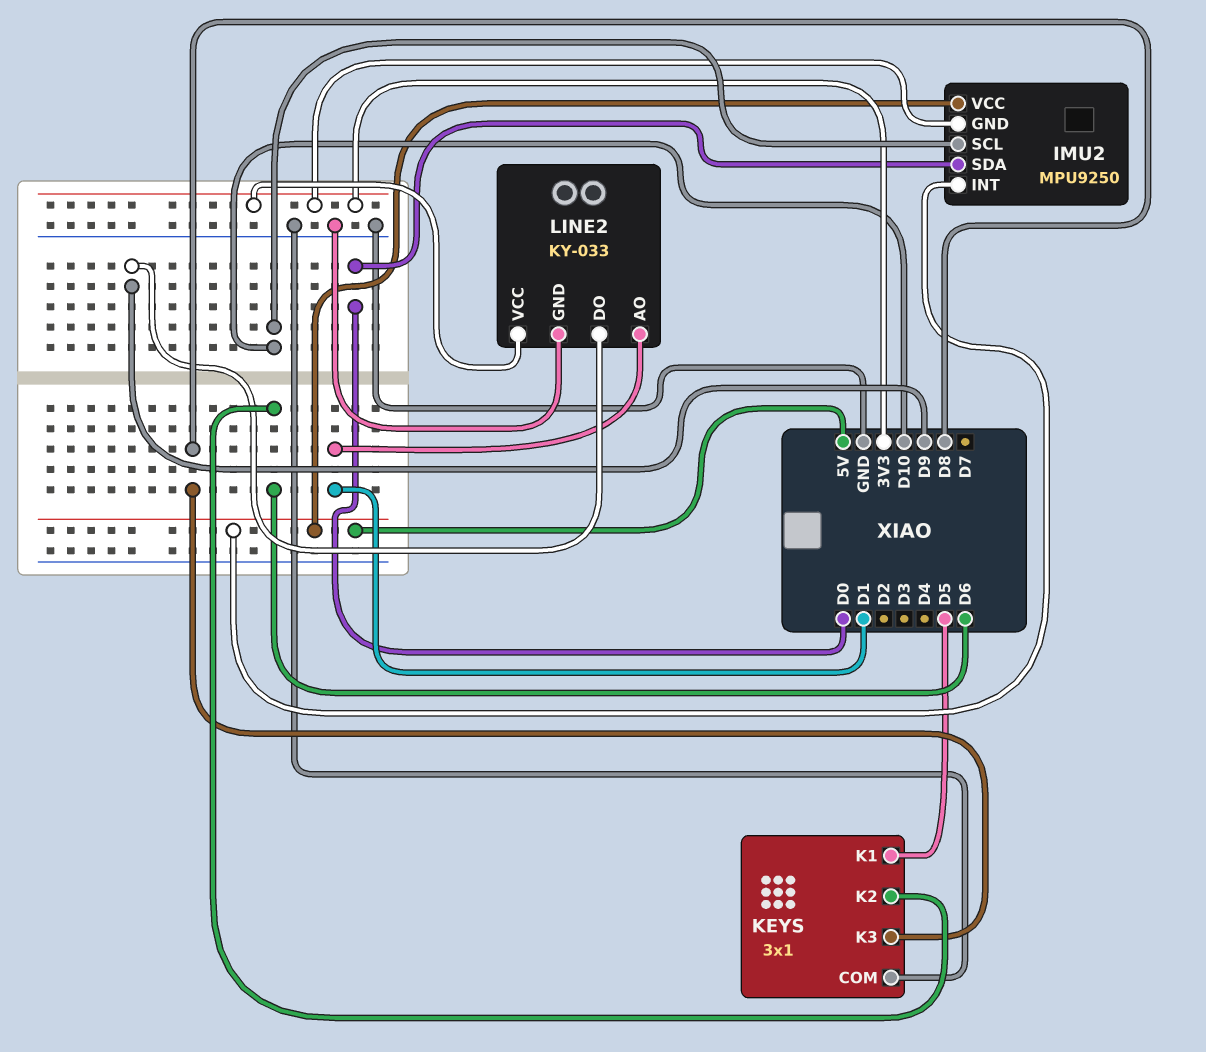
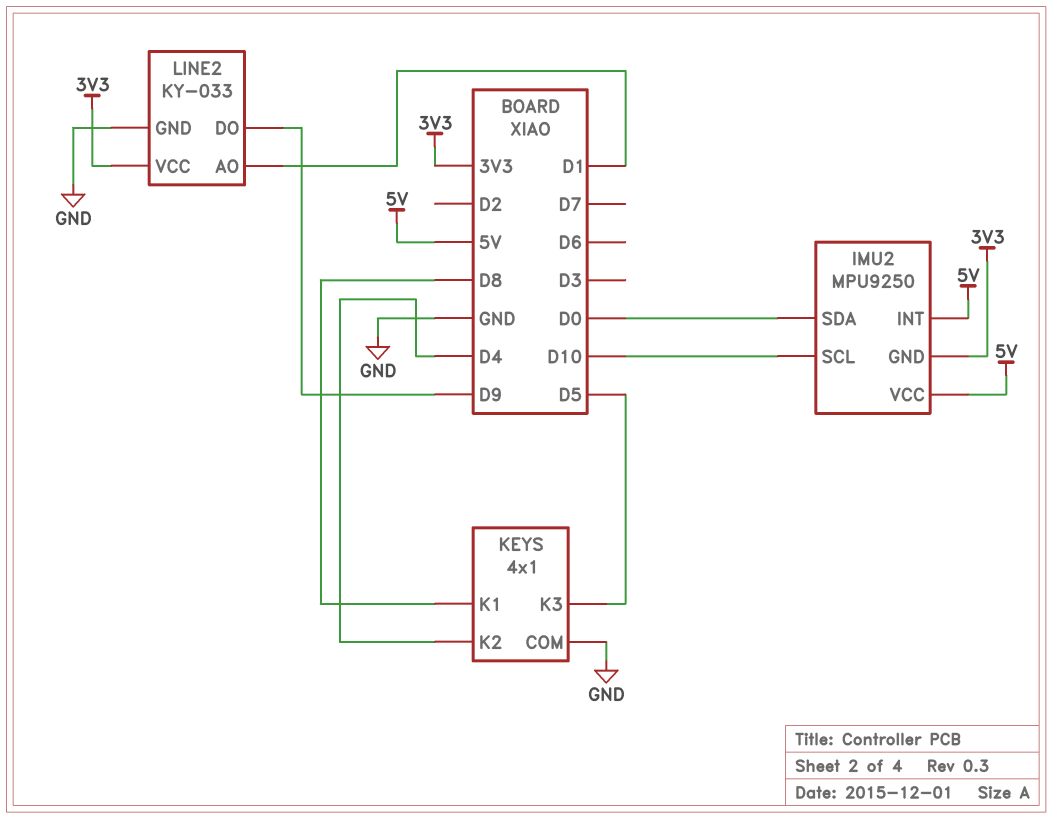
KEYS: 3x1 -> 4x1
KEYS pin K1: D5 -> D8
KEYS pin K2: D6 -> D4
KEYS pin K3: D8 -> D5

